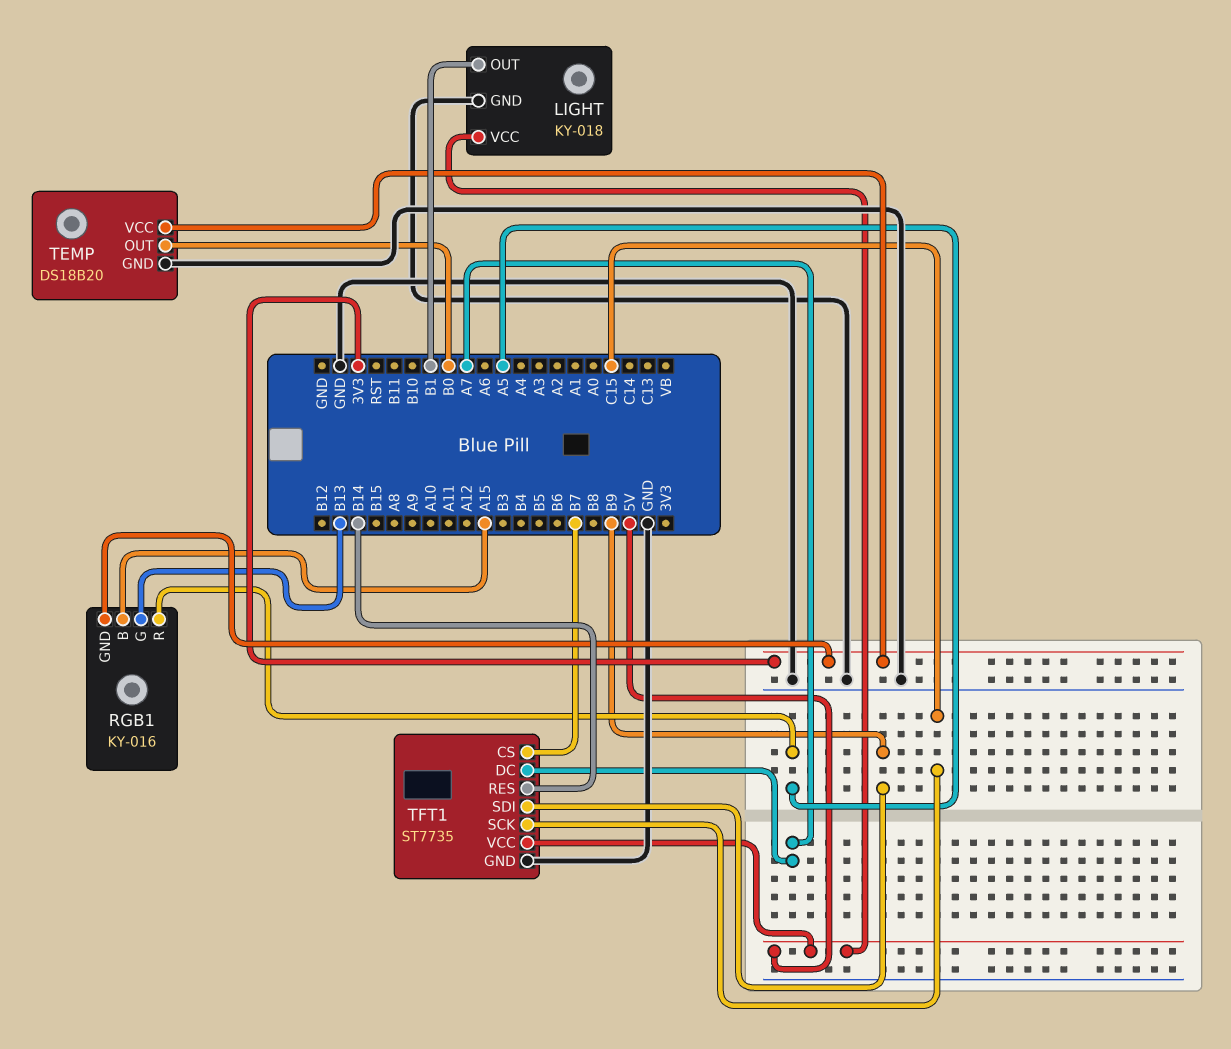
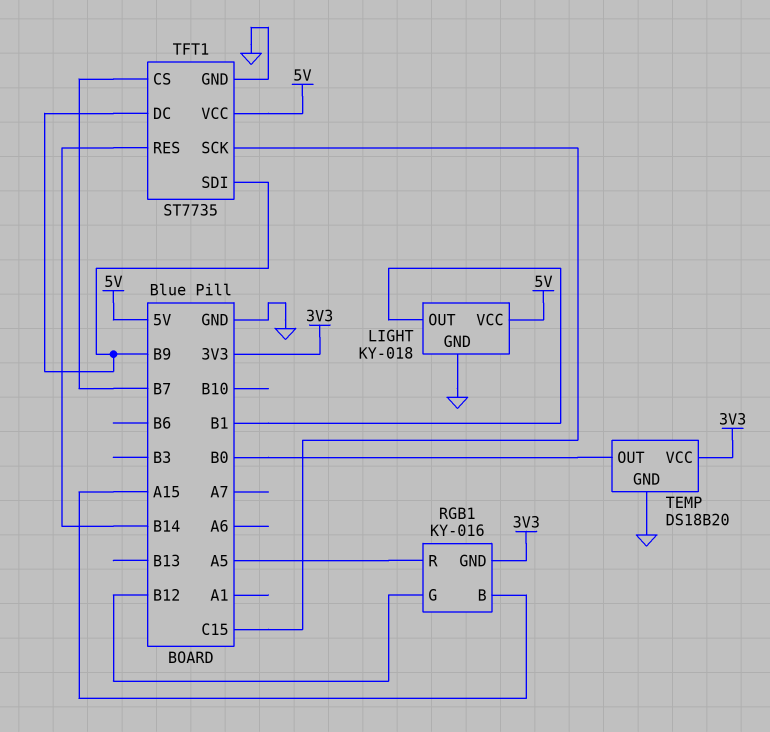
RGB1 pin G: B13 -> B12
TFT1 pin DC: A7 -> B9

